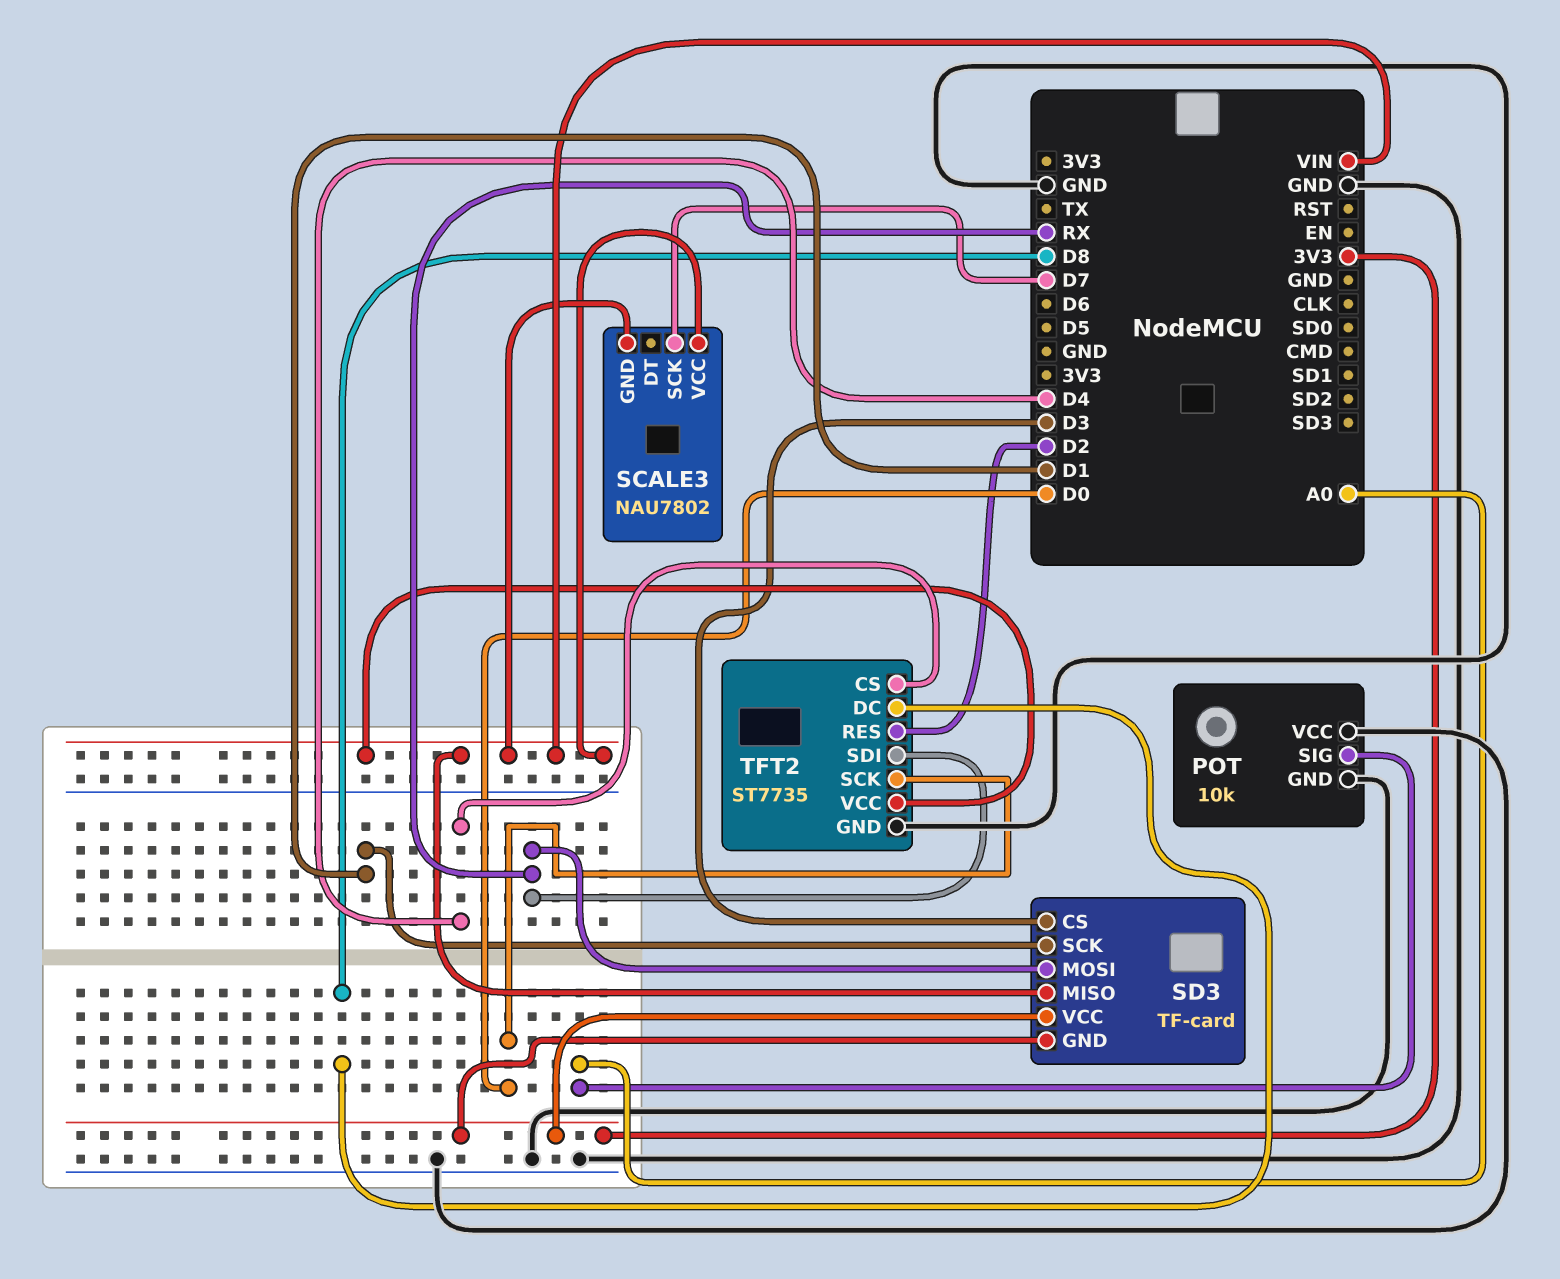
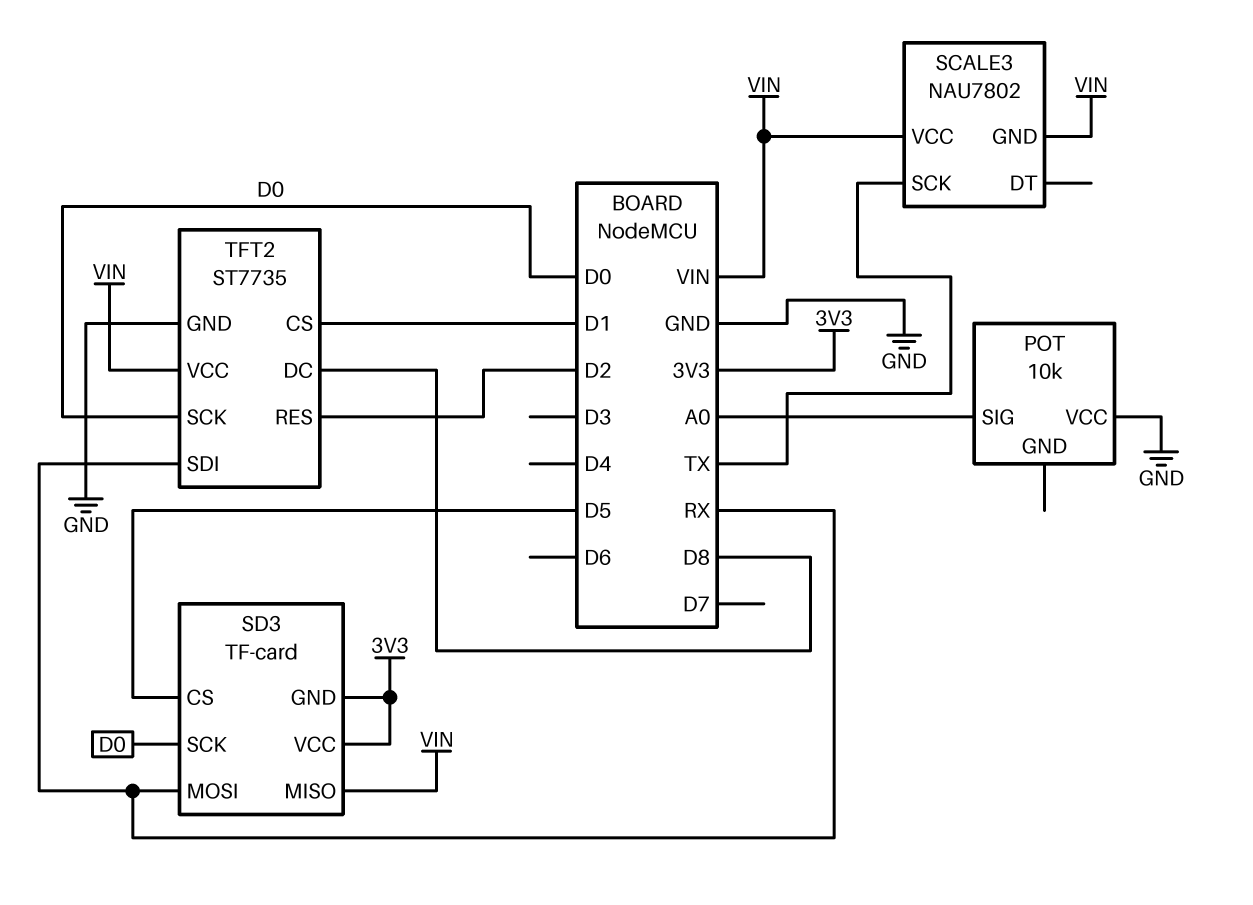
POT pin GND: GND -> none
SCALE3 pin SCK: D7 -> TX
SD3 pin CS: D3 -> D5
SD3 pin SCK: D1 -> D0
TFT2 pin CS: D4 -> D1

